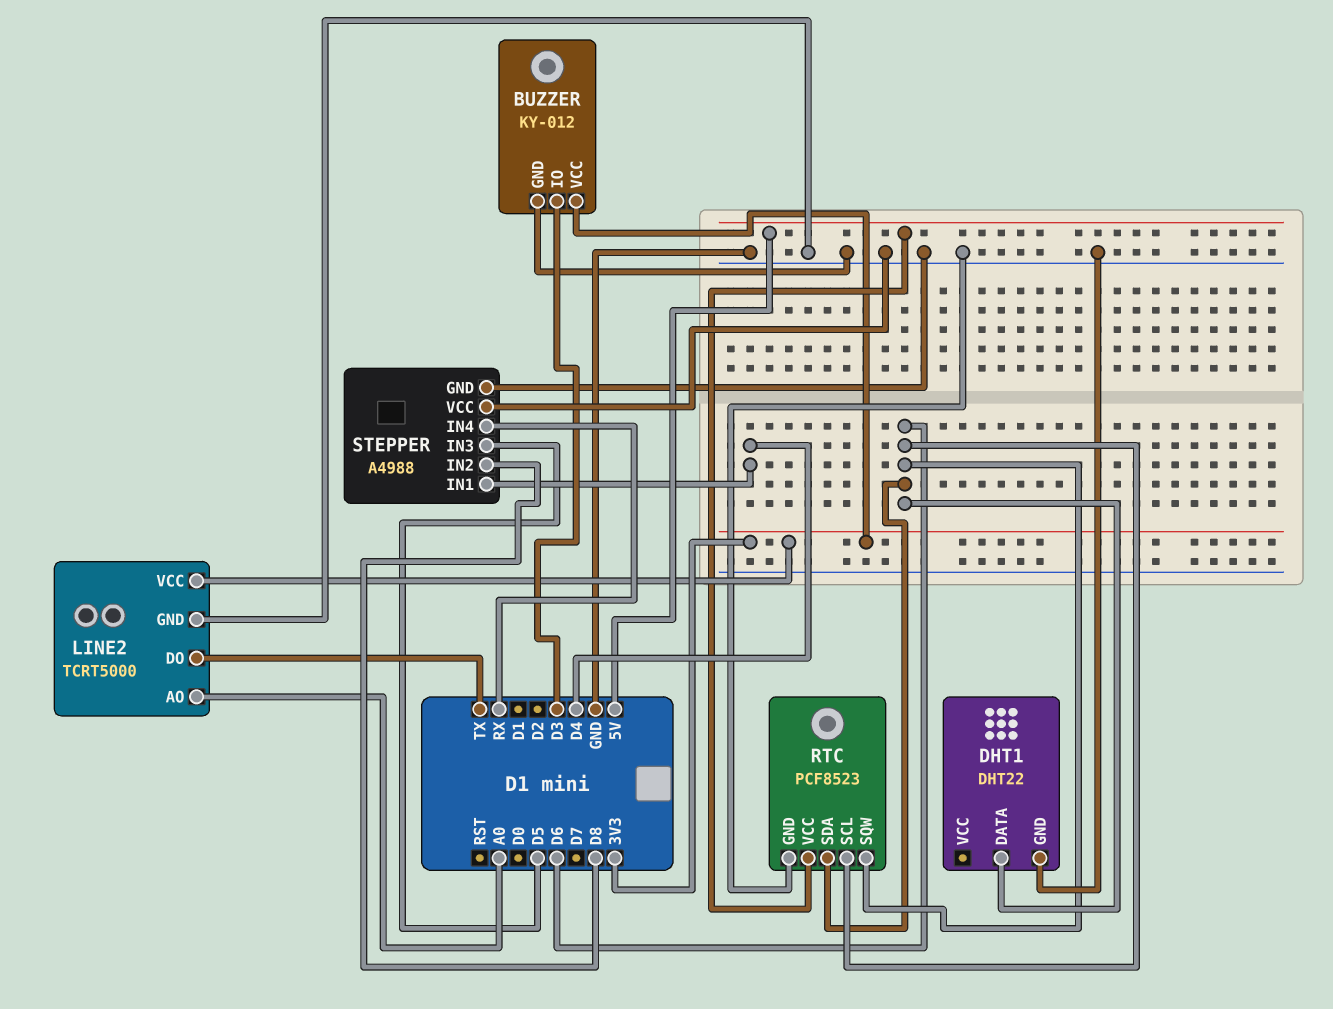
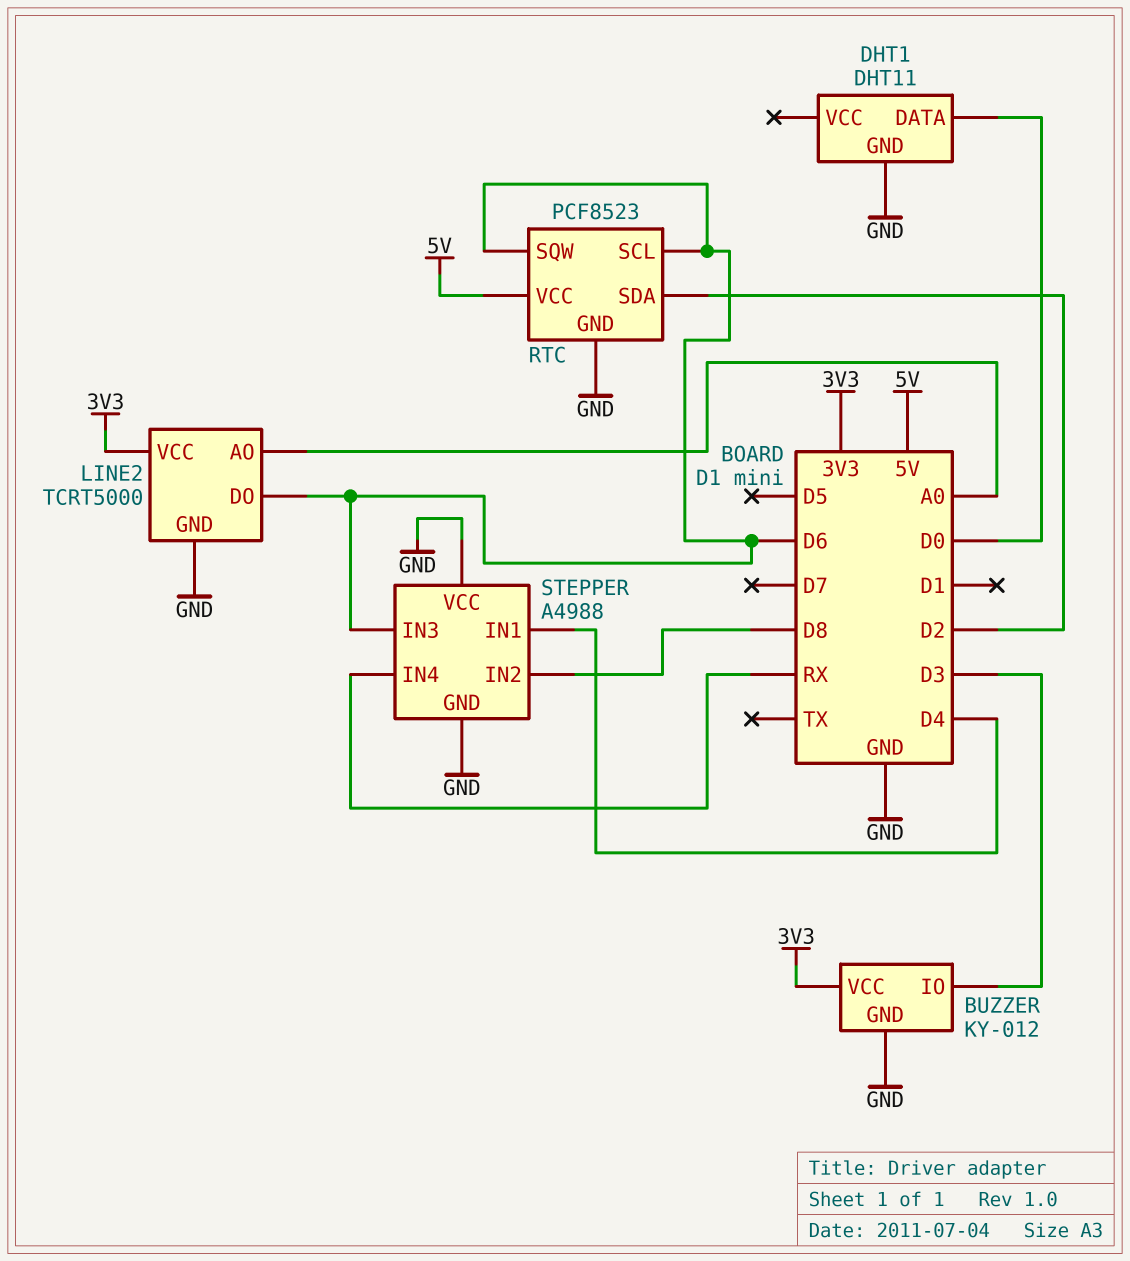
DHT1: DHT22 -> DHT11
DHT1 pin DATA: D6 -> D0
LINE2 pin DO: TX -> D6
RTC pin SDA: D6 -> D2
STEPPER pin IN3: D5 -> D6

